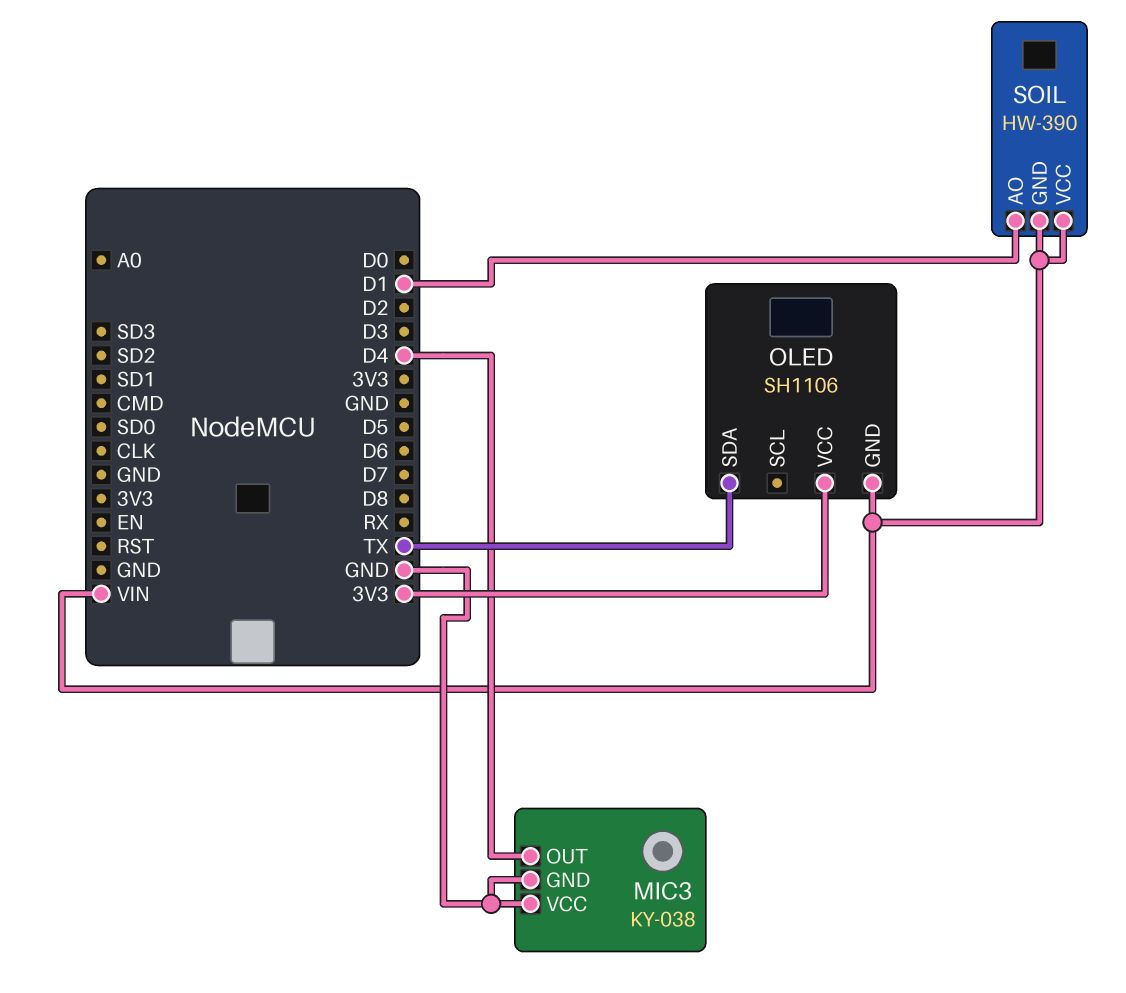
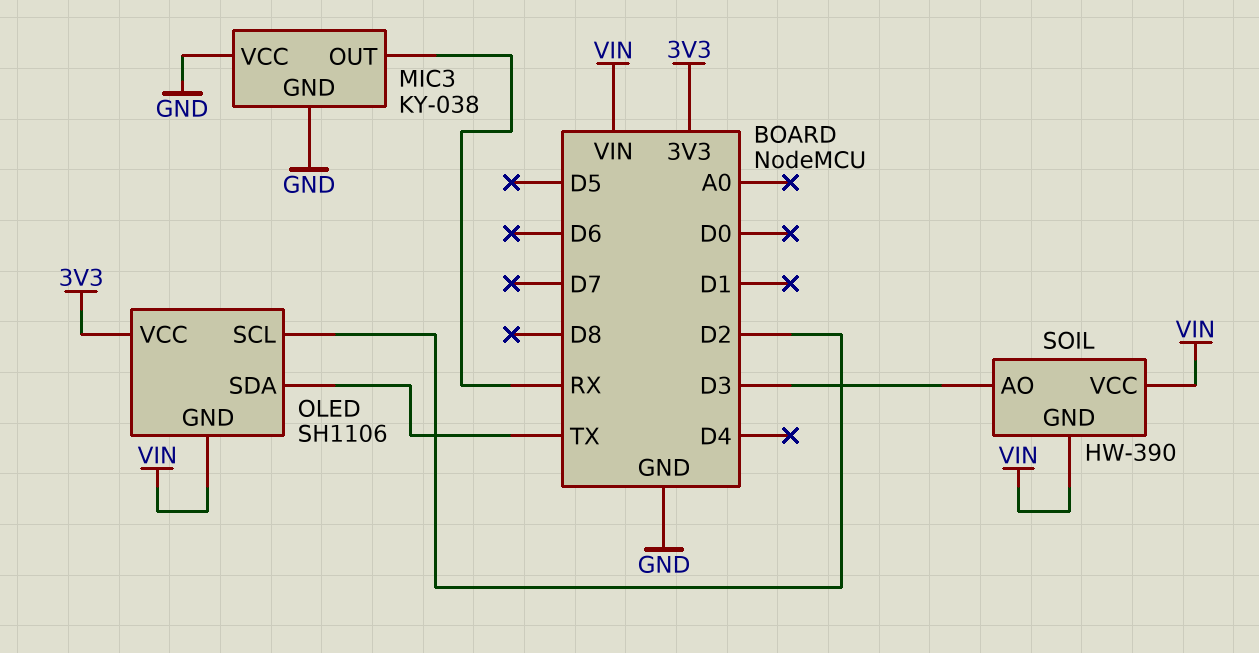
MIC3 pin OUT: D4 -> RX
OLED pin SCL: none -> D2
SOIL pin AO: D1 -> D3

